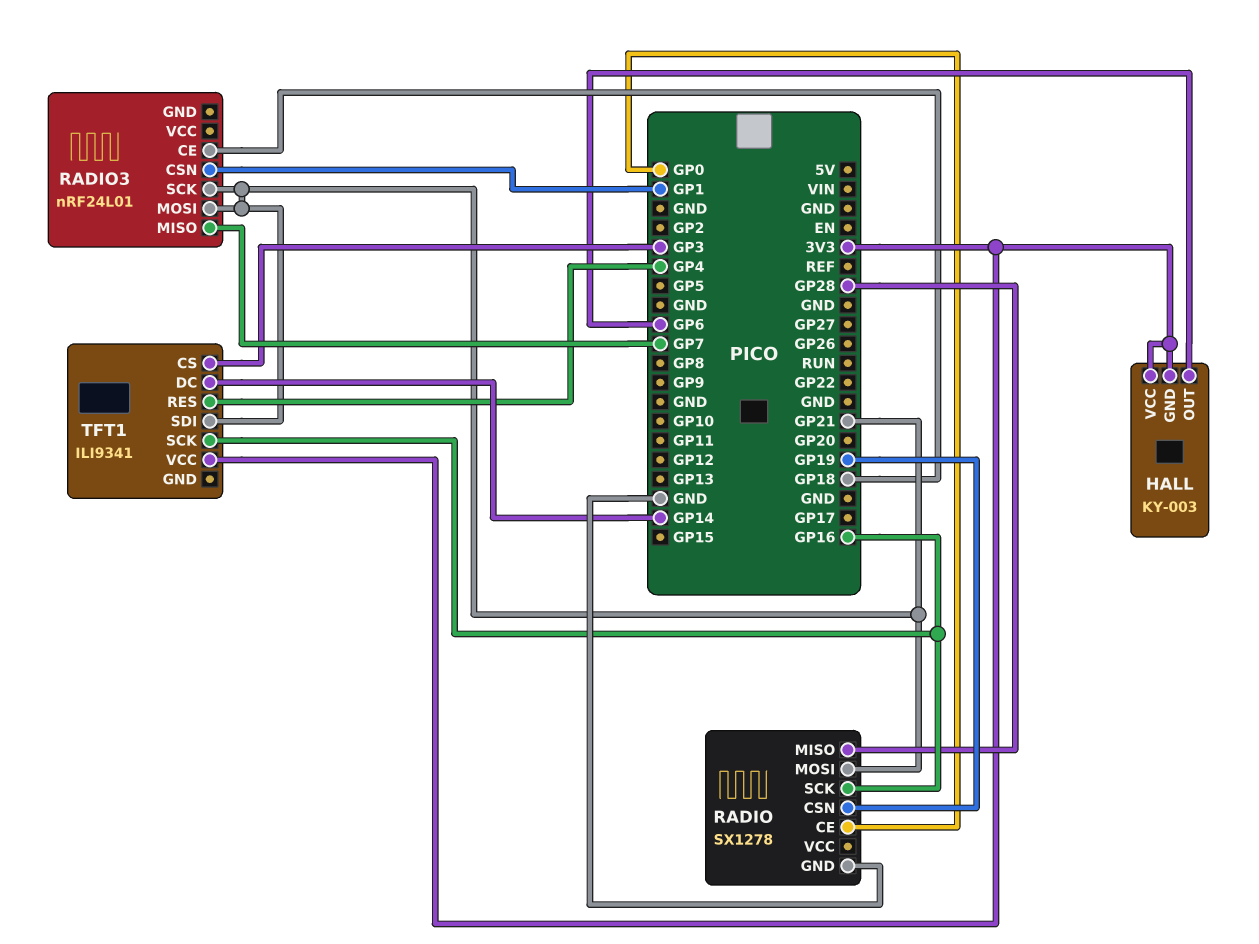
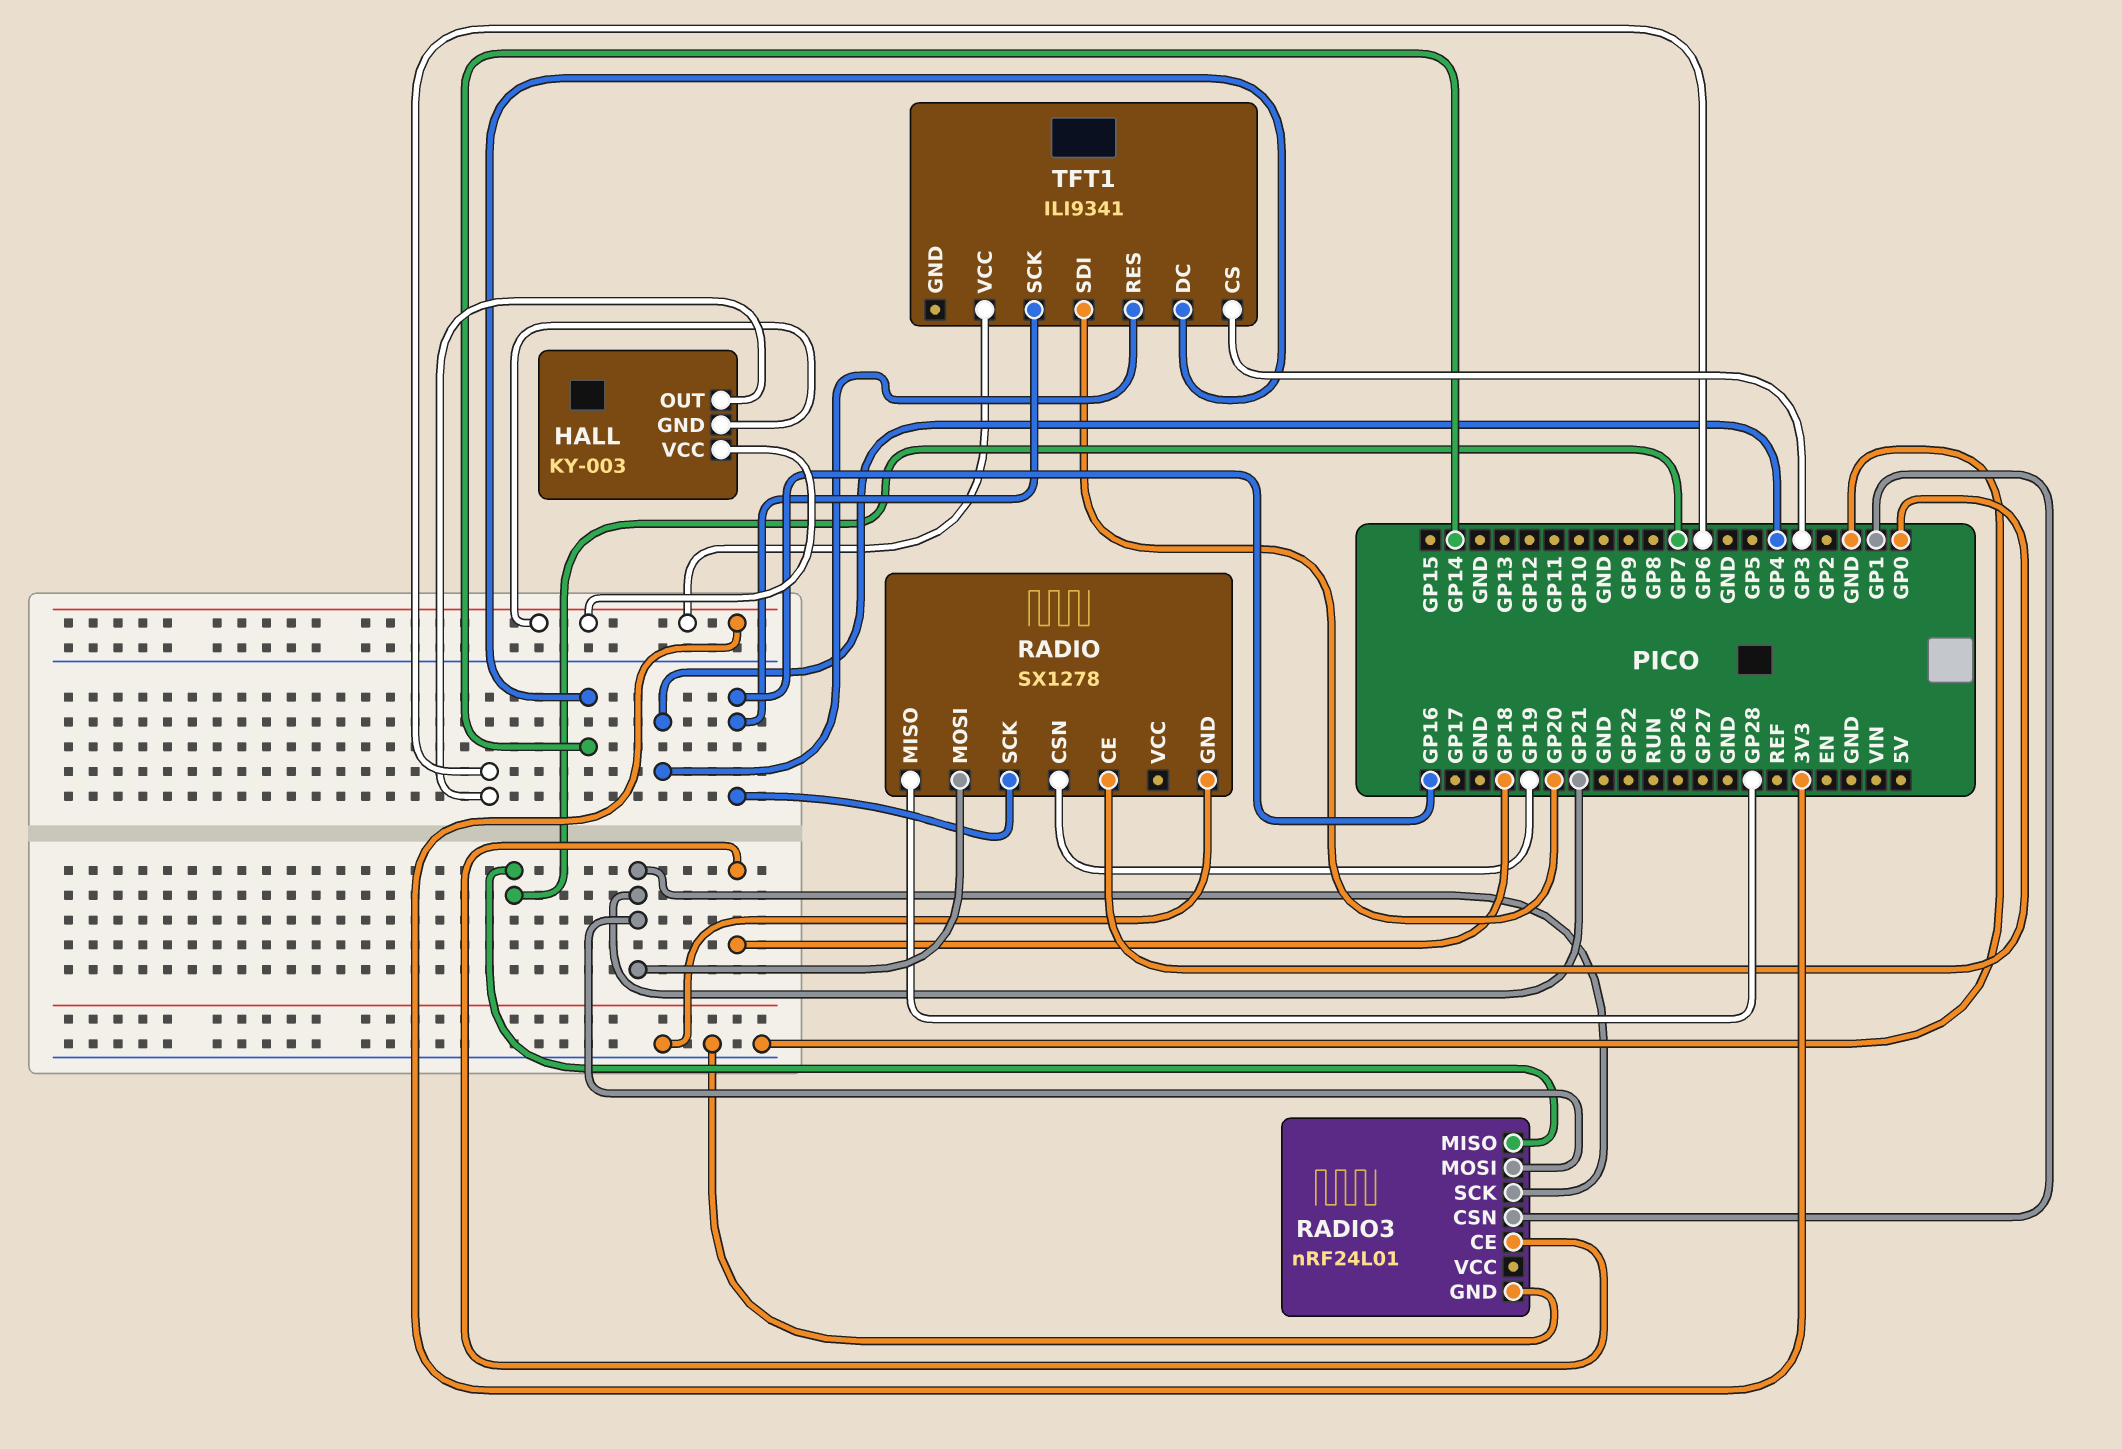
RADIO3 pin GND: none -> GND
TFT1 pin SDI: GP21 -> GP20

